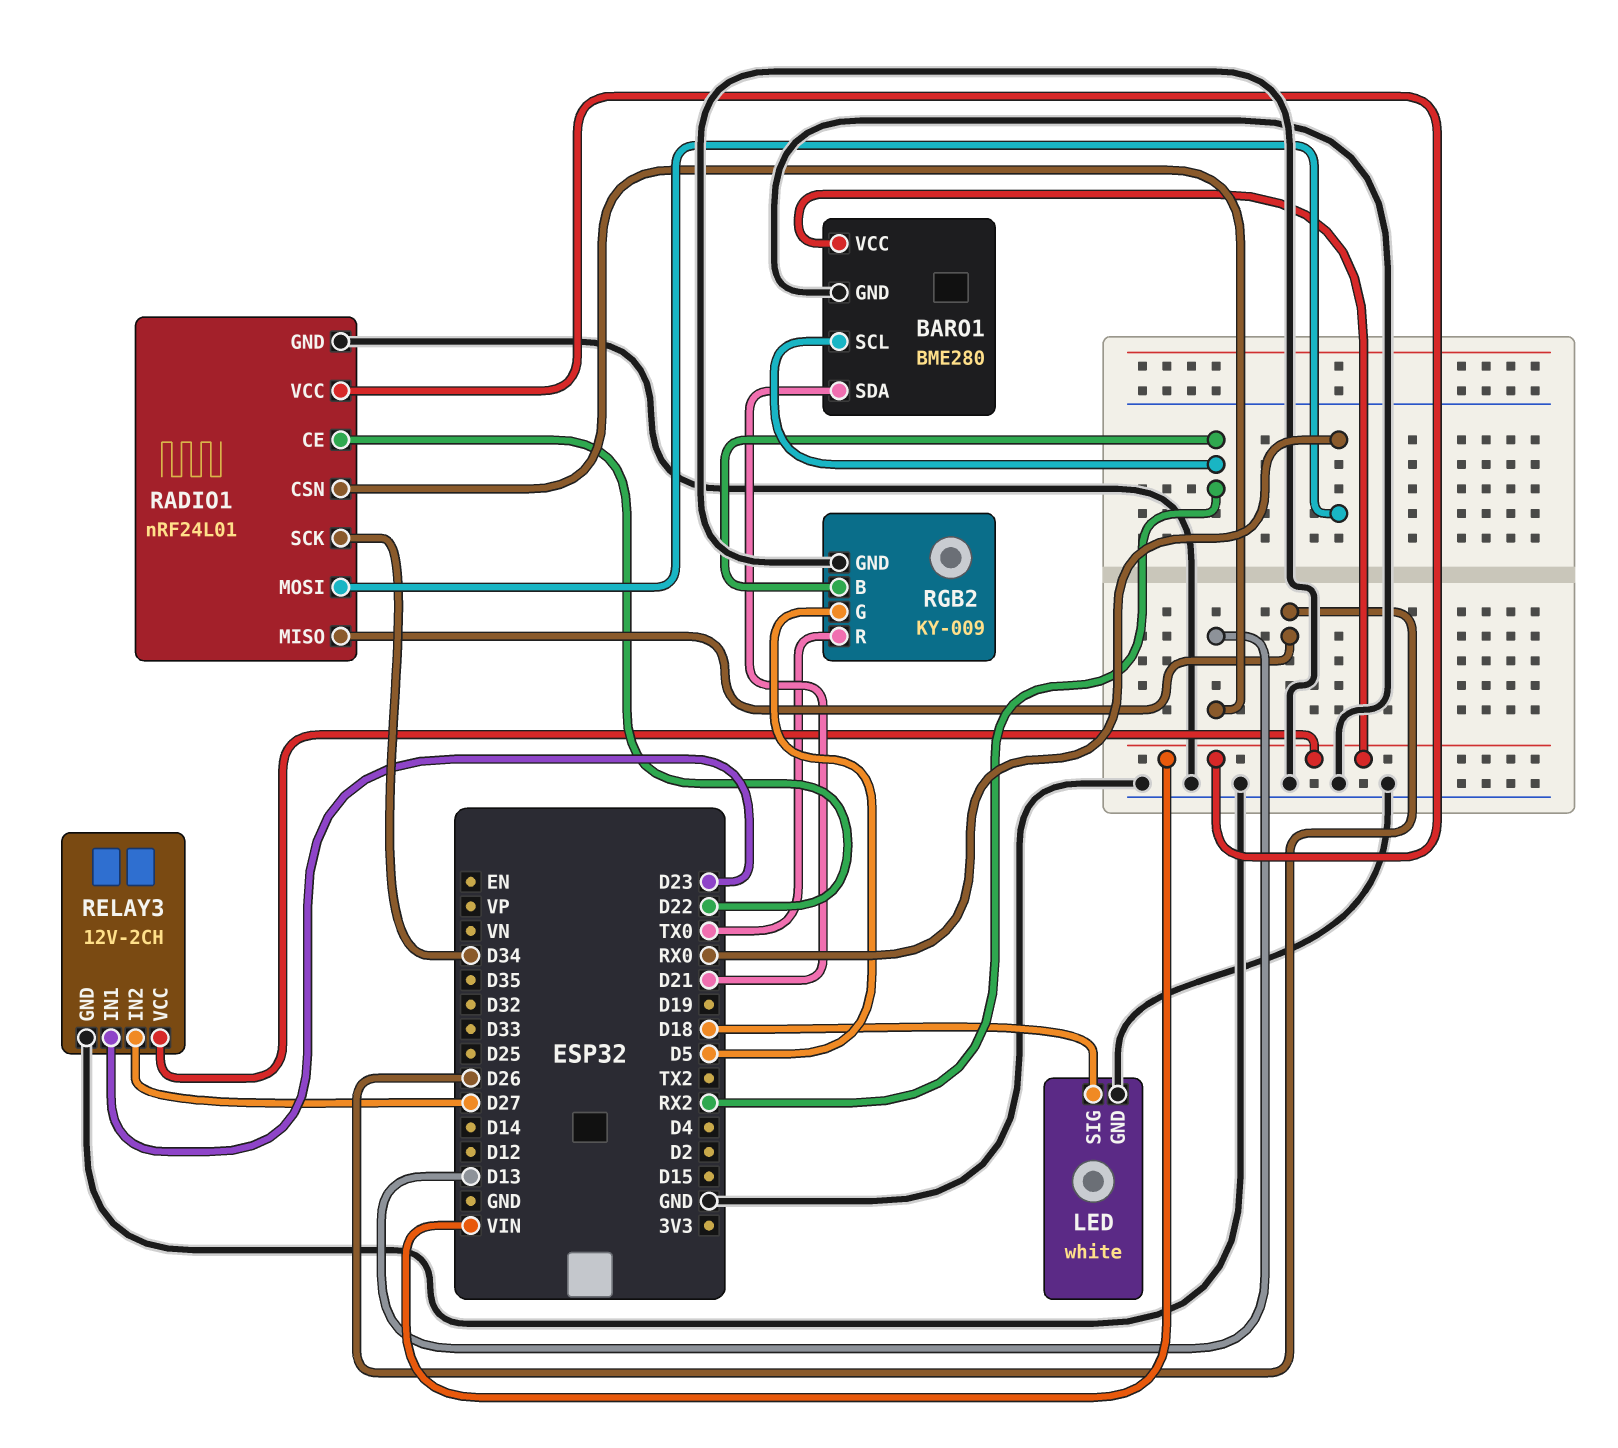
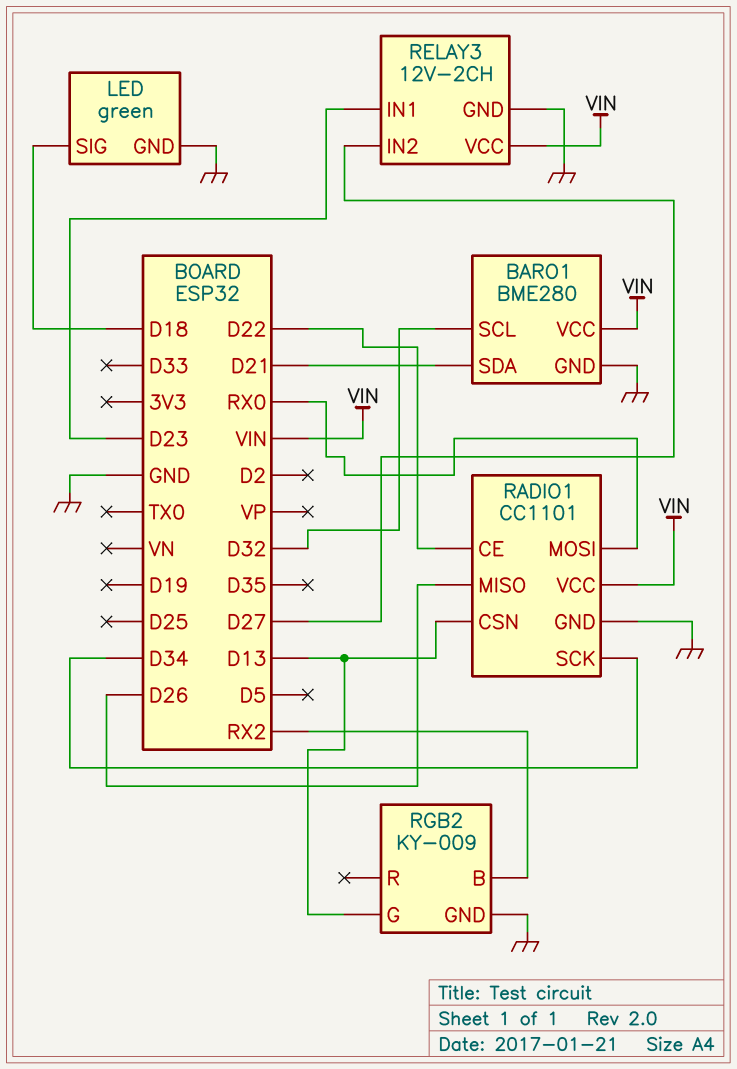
BARO1 pin SCL: RX2 -> D32
LED: white -> green
RADIO1: nRF24L01 -> CC1101
RGB2 pin G: D5 -> D13
RGB2 pin R: TX0 -> none

